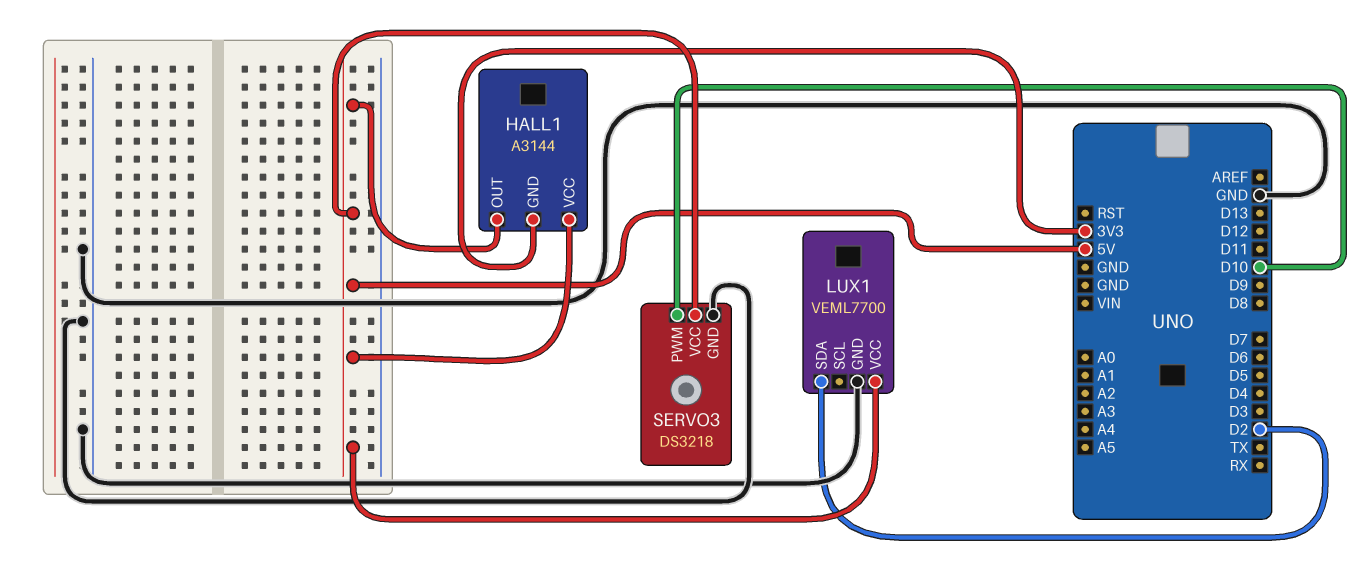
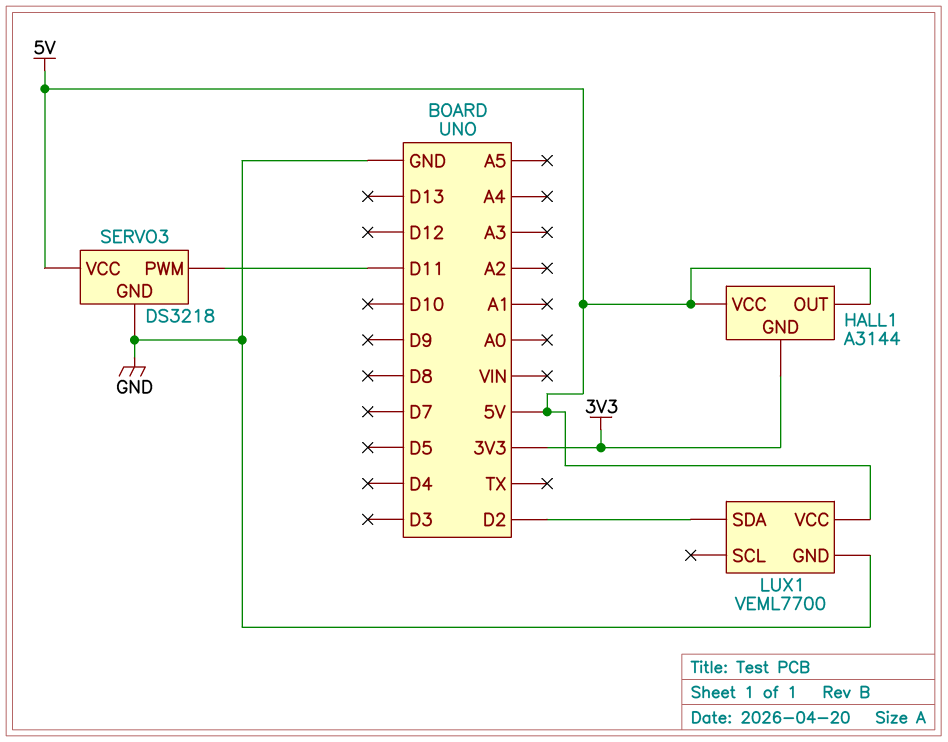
SERVO3 pin PWM: D10 -> D11

